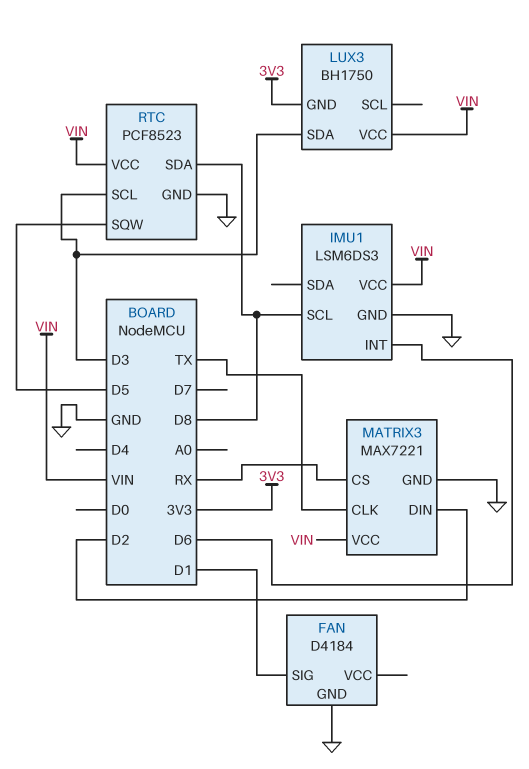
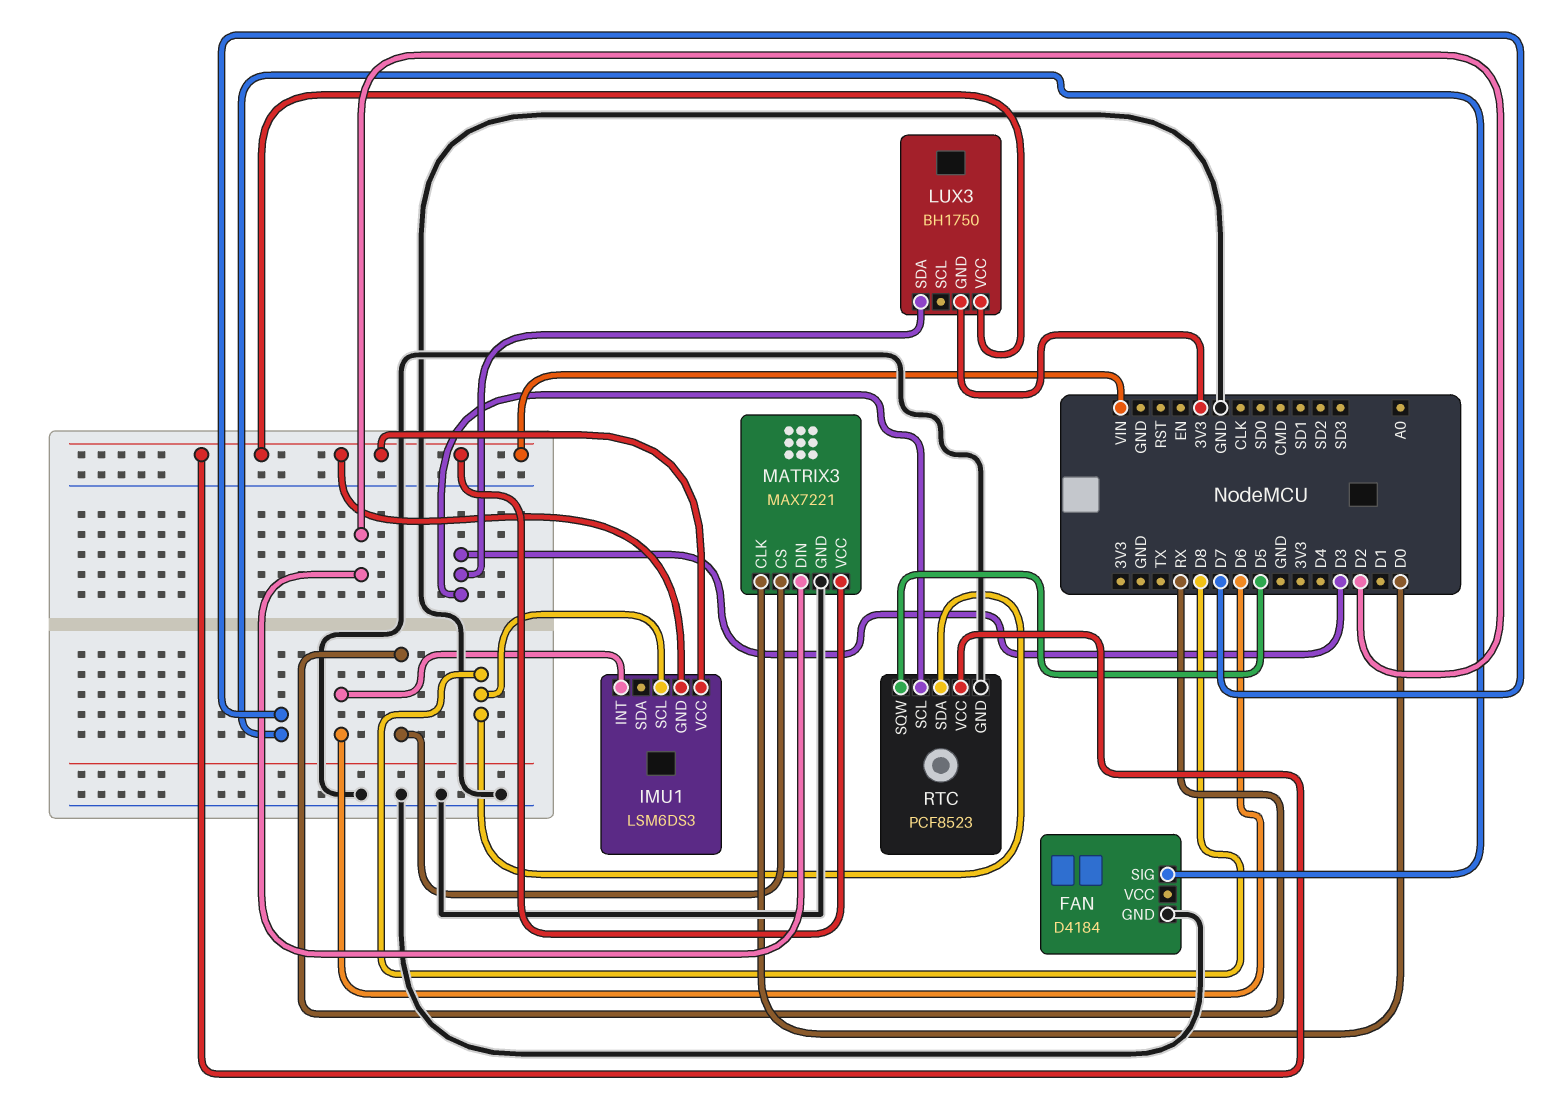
FAN pin SIG: D1 -> D7
IMU1 pin GND: GND -> VIN
MATRIX3 pin CLK: TX -> D0

